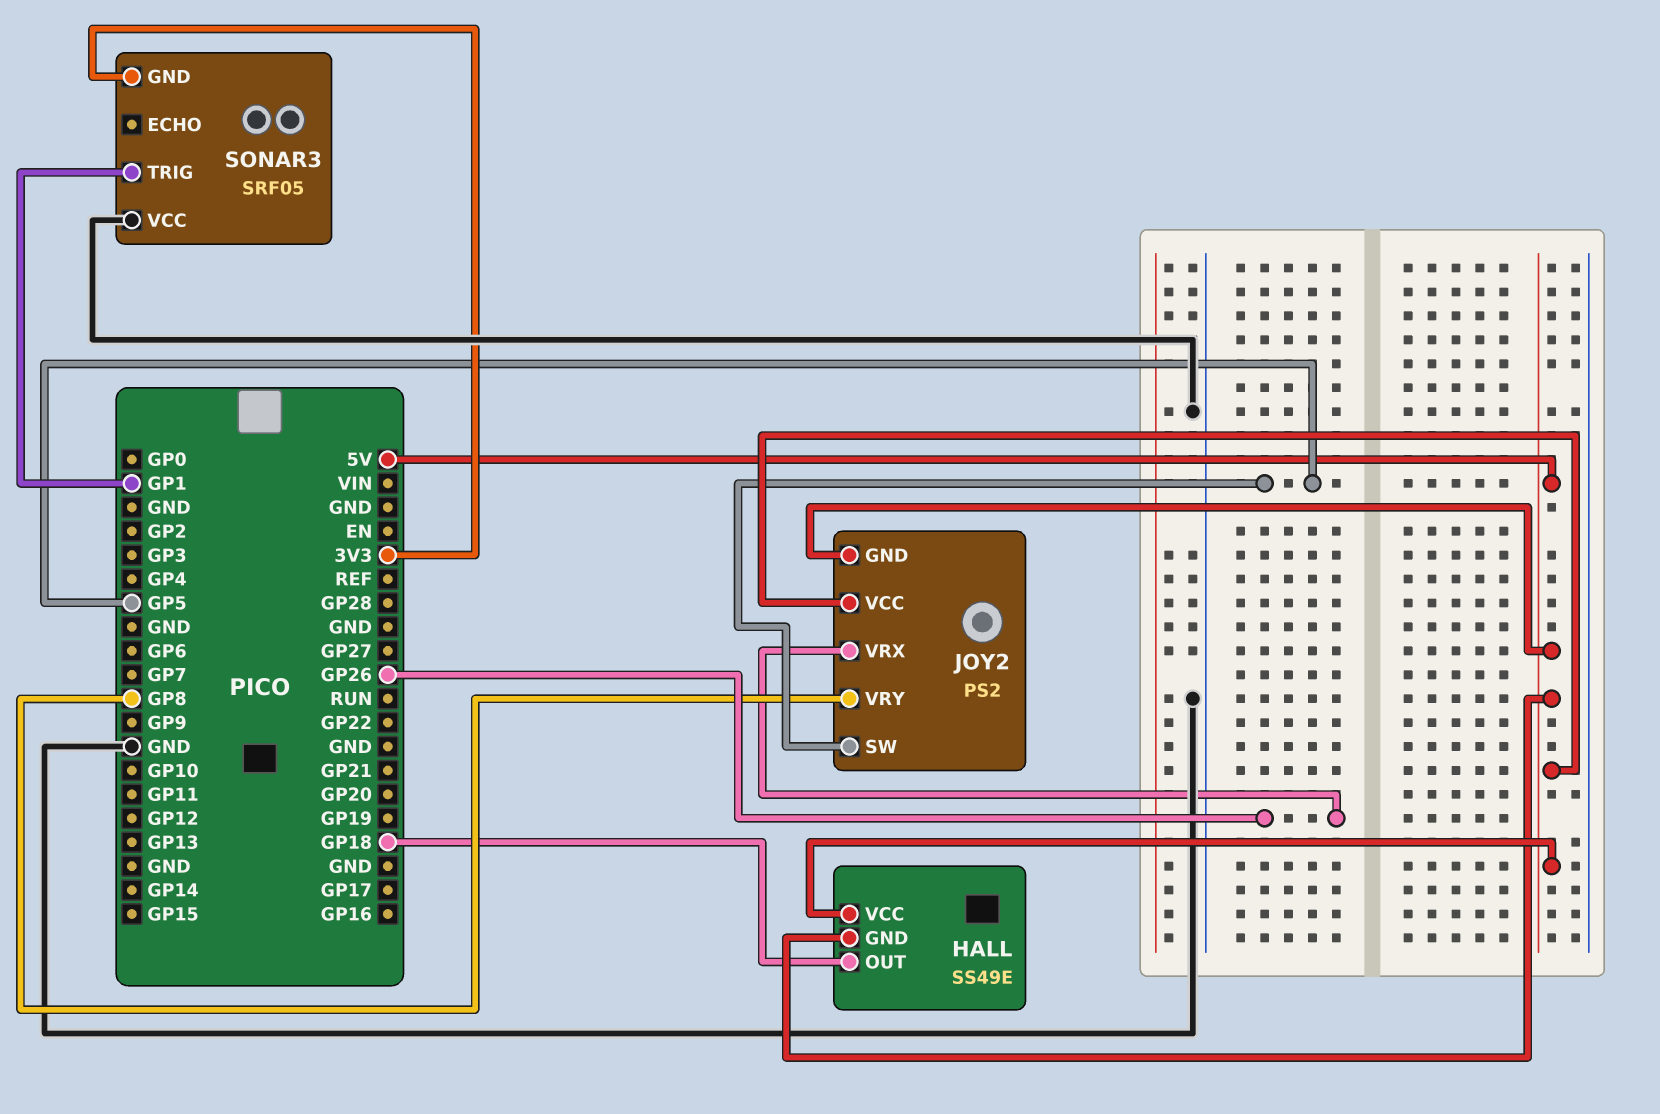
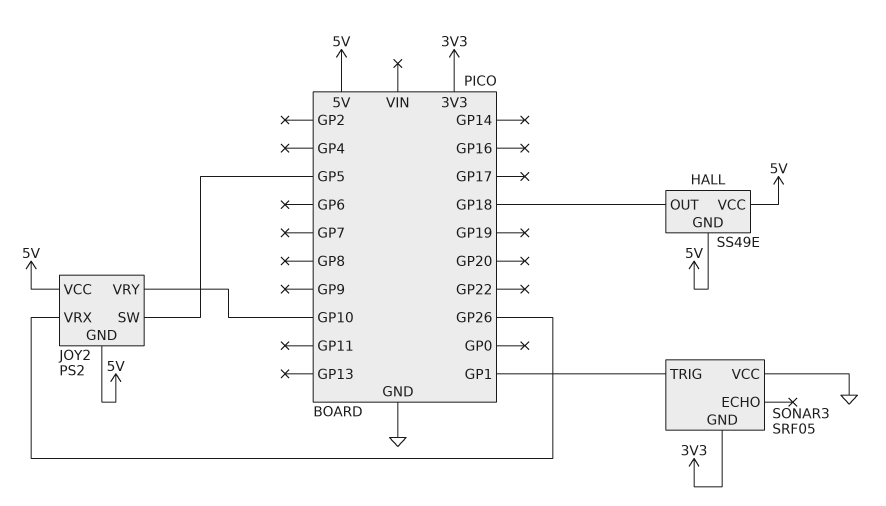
JOY2 pin VRY: GP8 -> GP10

